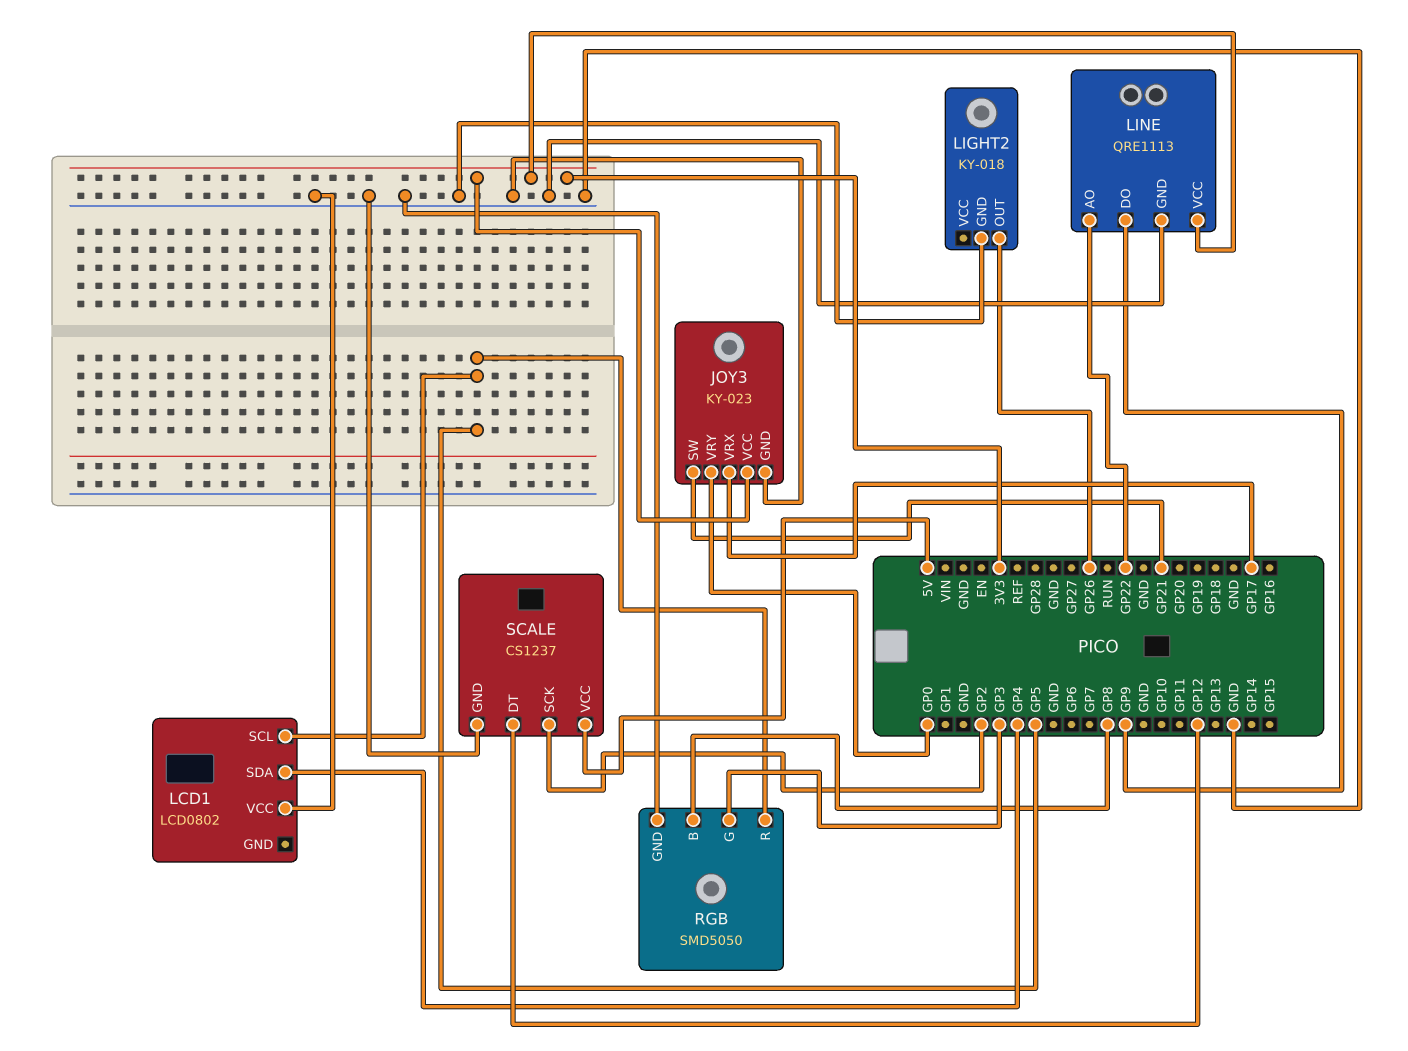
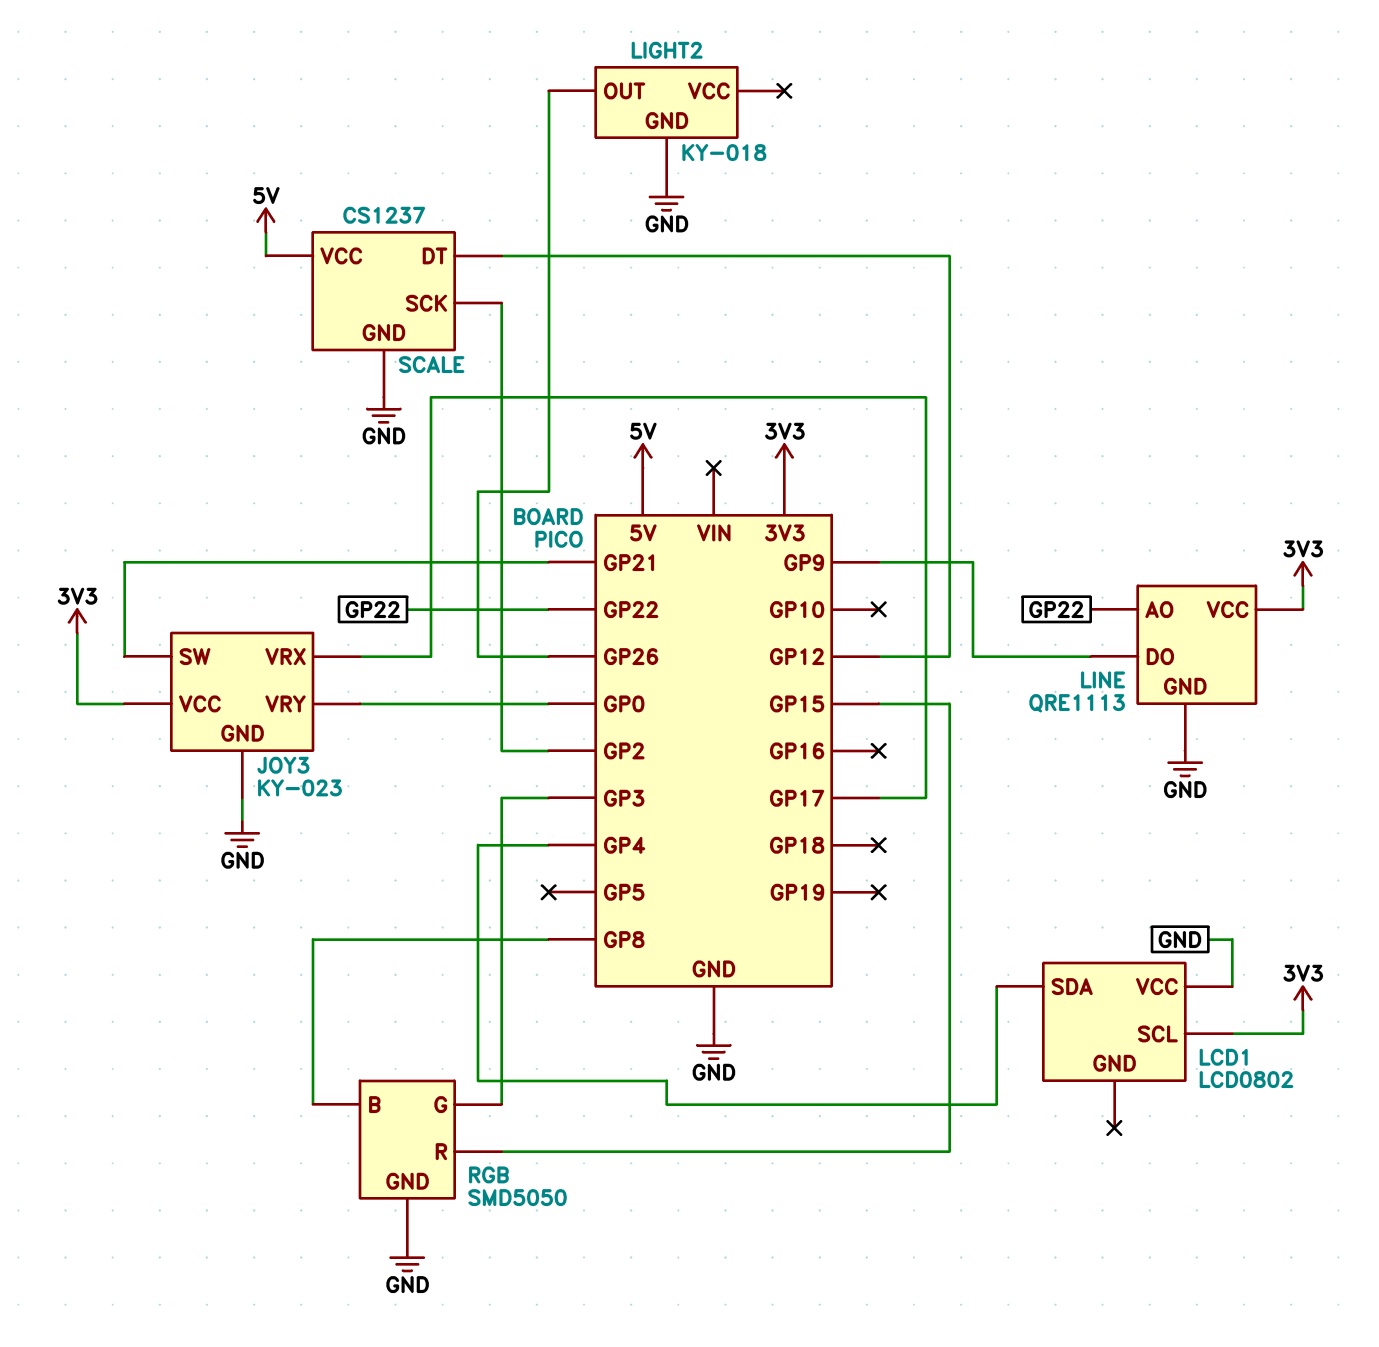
LCD1 pin SCL: GP5 -> 3V3
RGB pin R: GP5 -> GP15

